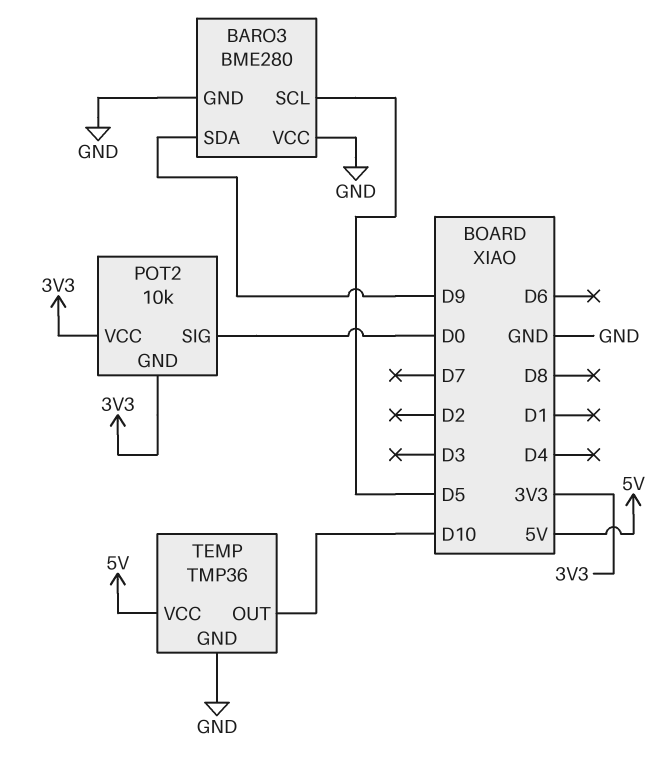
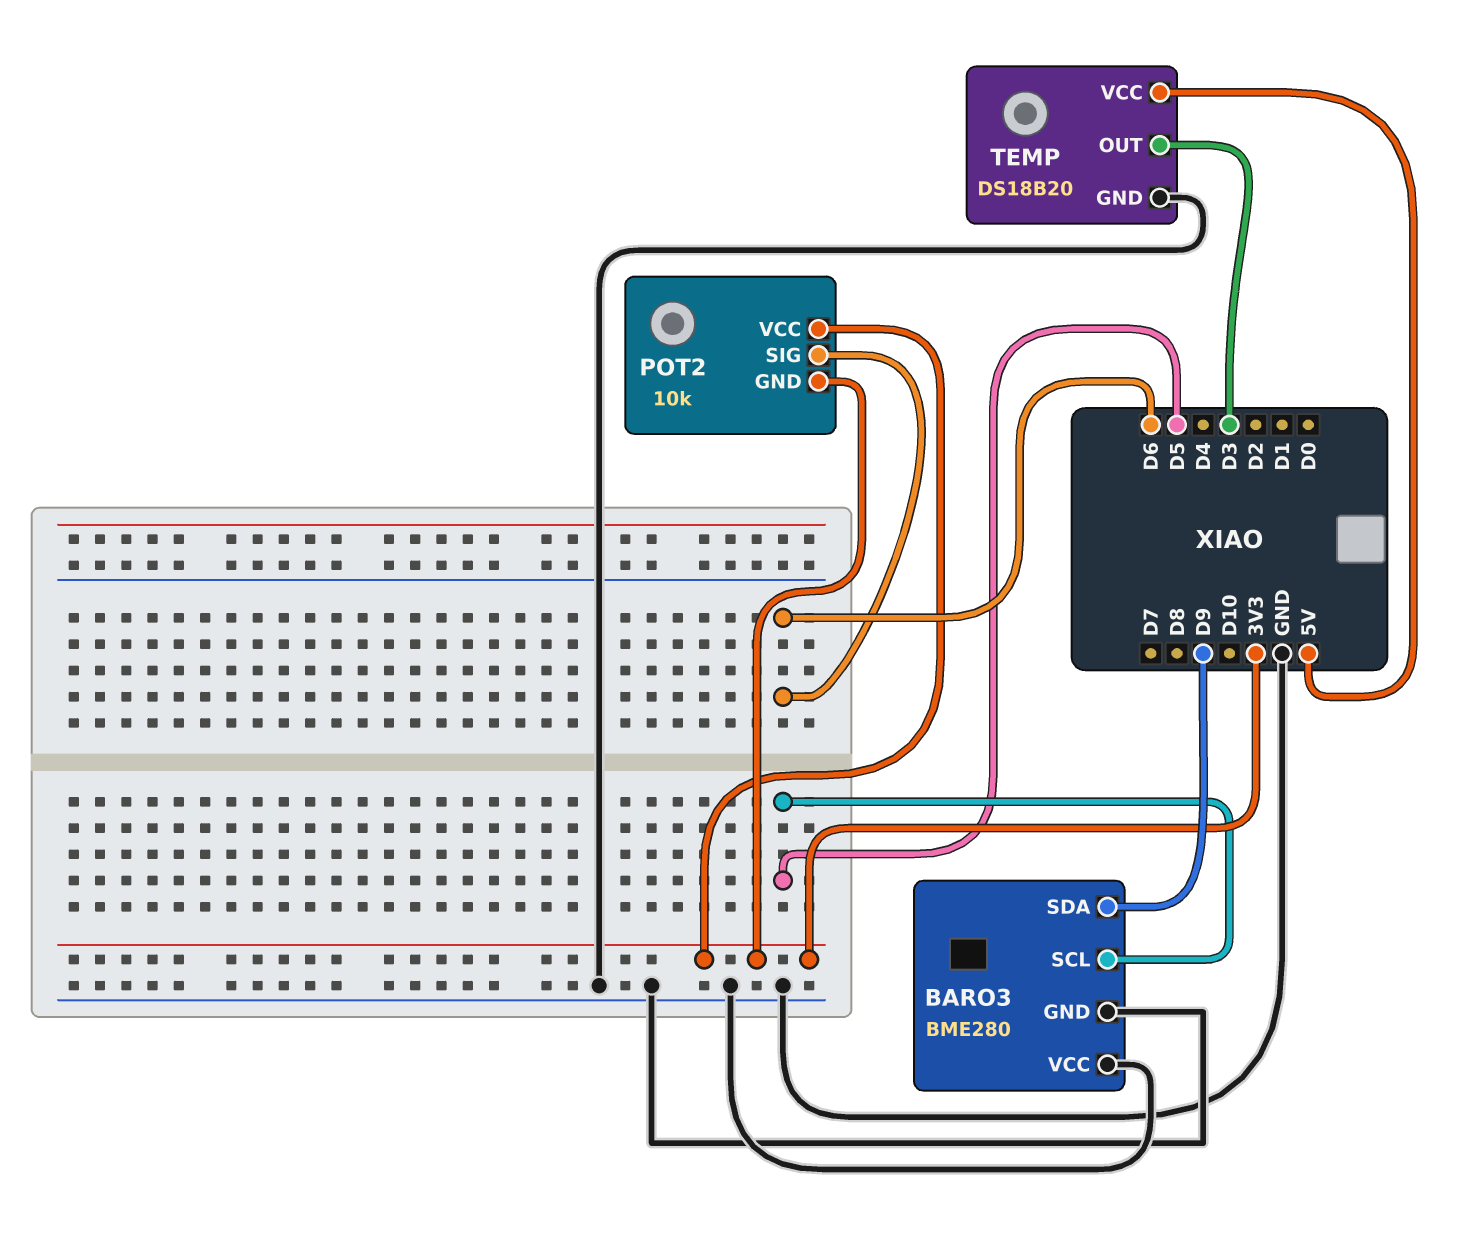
POT2 pin SIG: D0 -> D6
TEMP: TMP36 -> DS18B20
TEMP pin OUT: D10 -> D3

